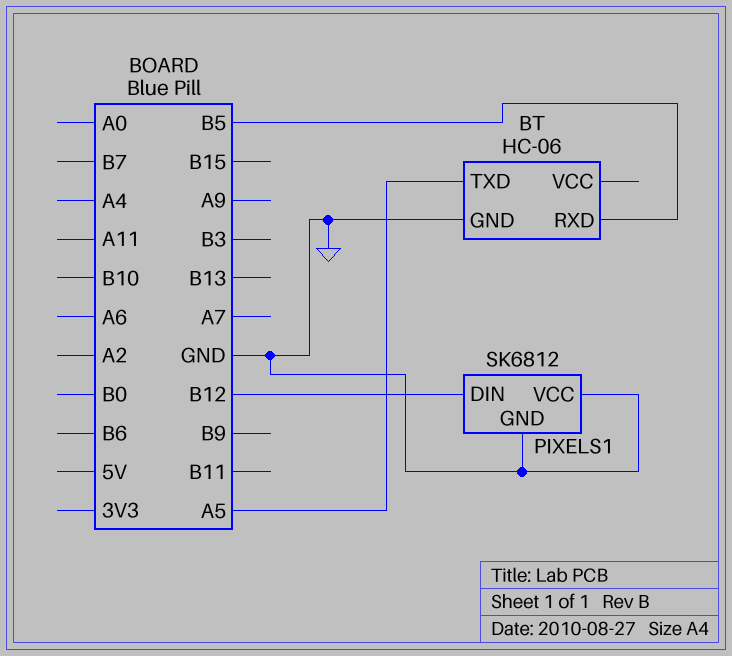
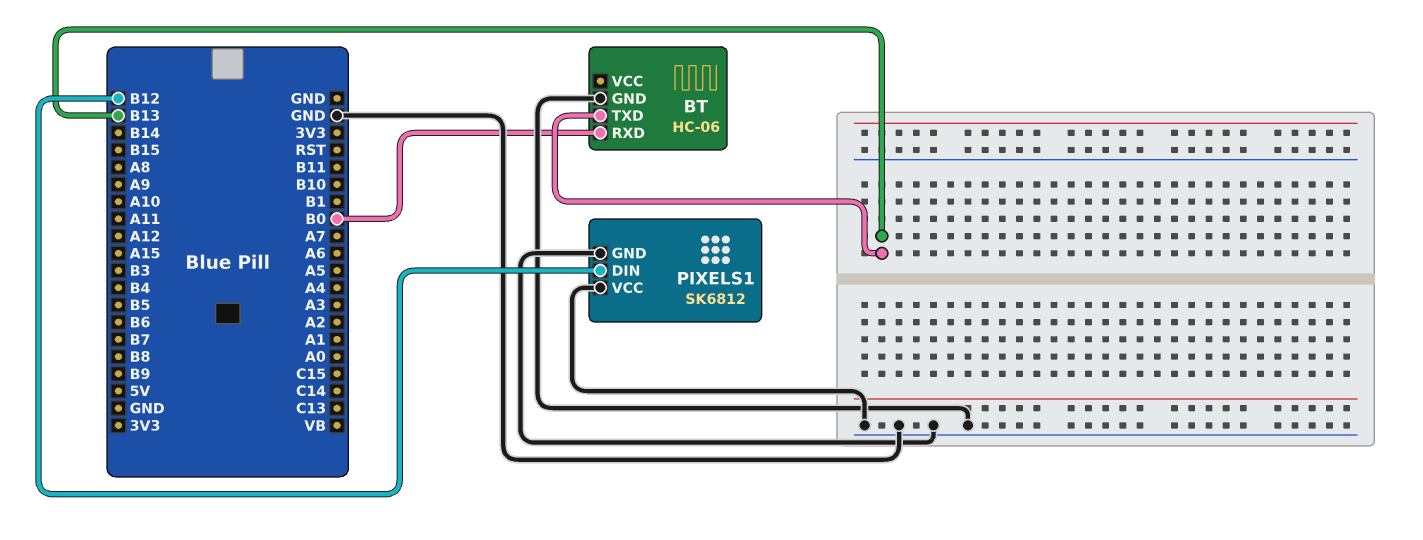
BT pin RXD: B5 -> B0
BT pin TXD: A5 -> B13

